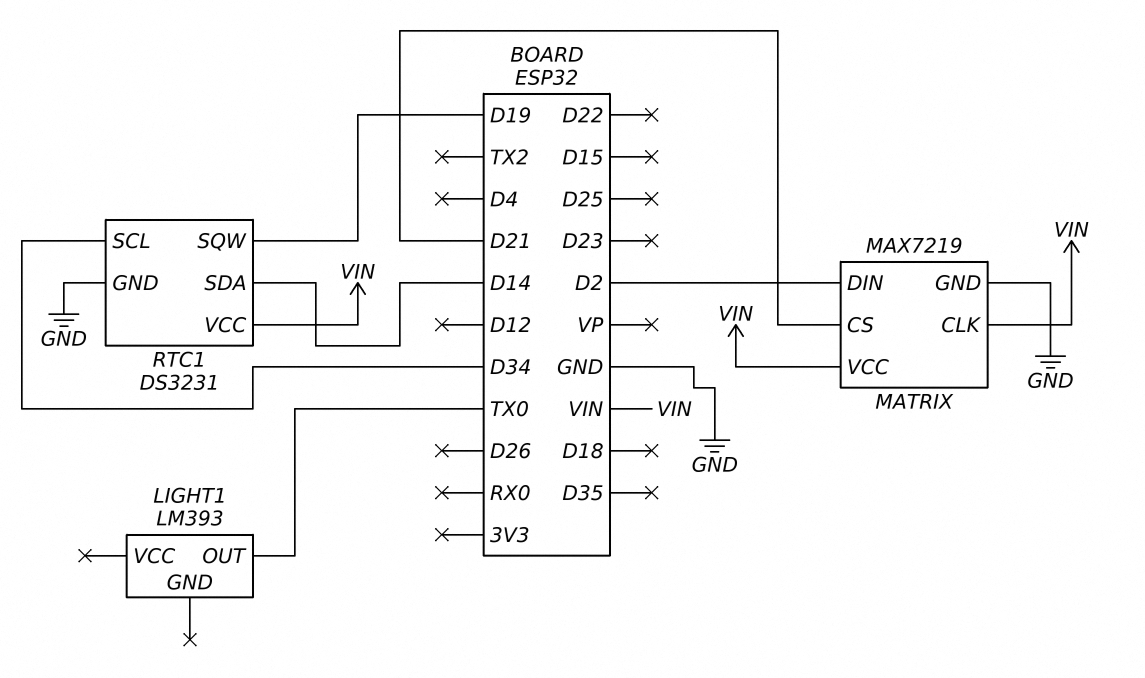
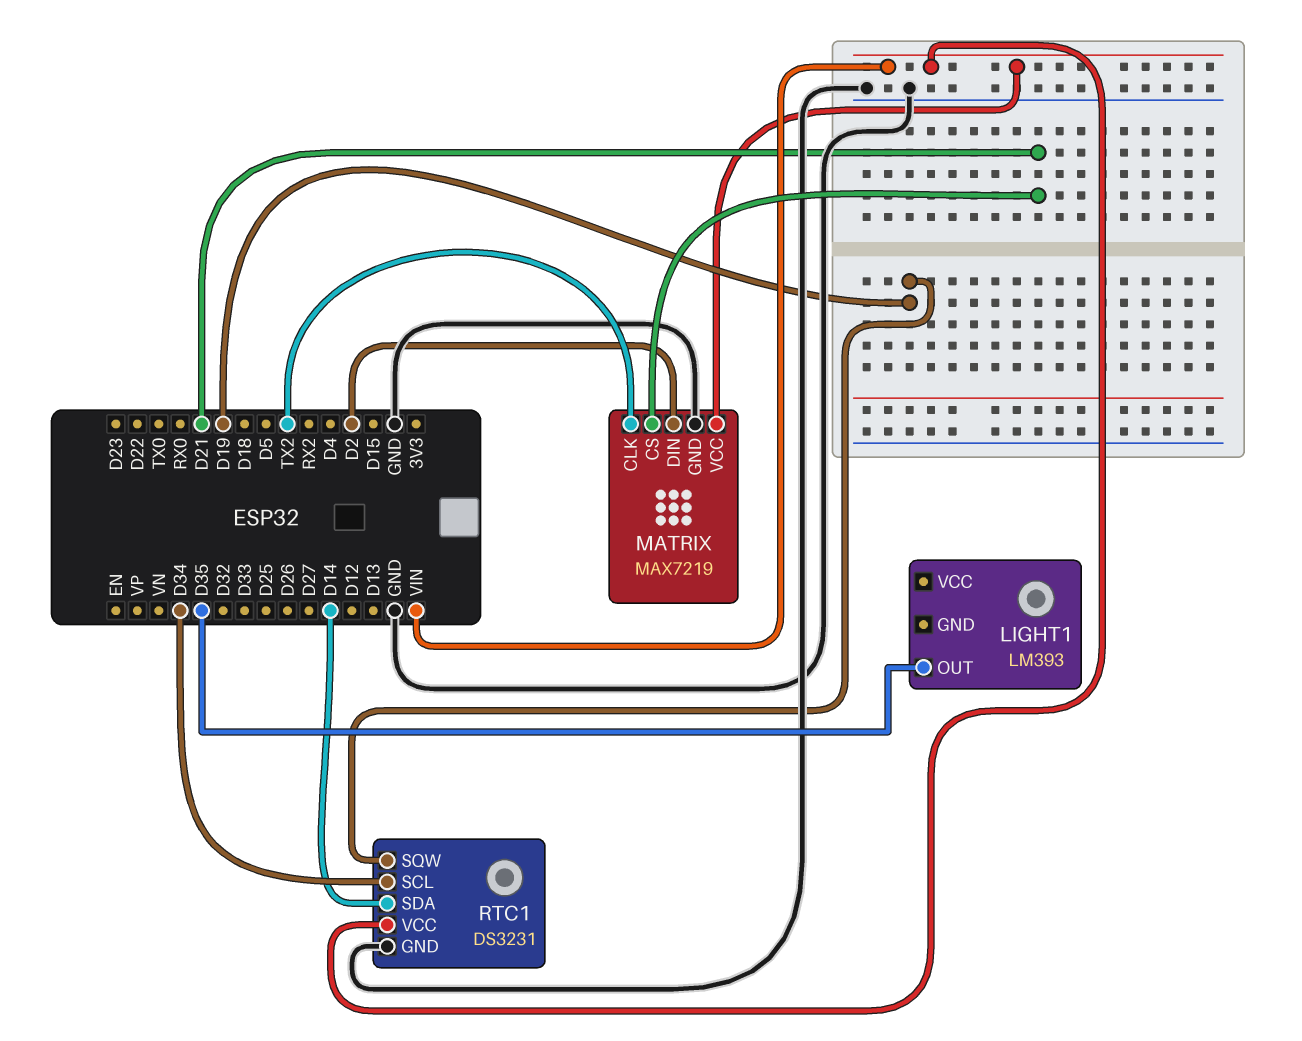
LIGHT1 pin OUT: TX0 -> D35
MATRIX pin CLK: VIN -> TX2

